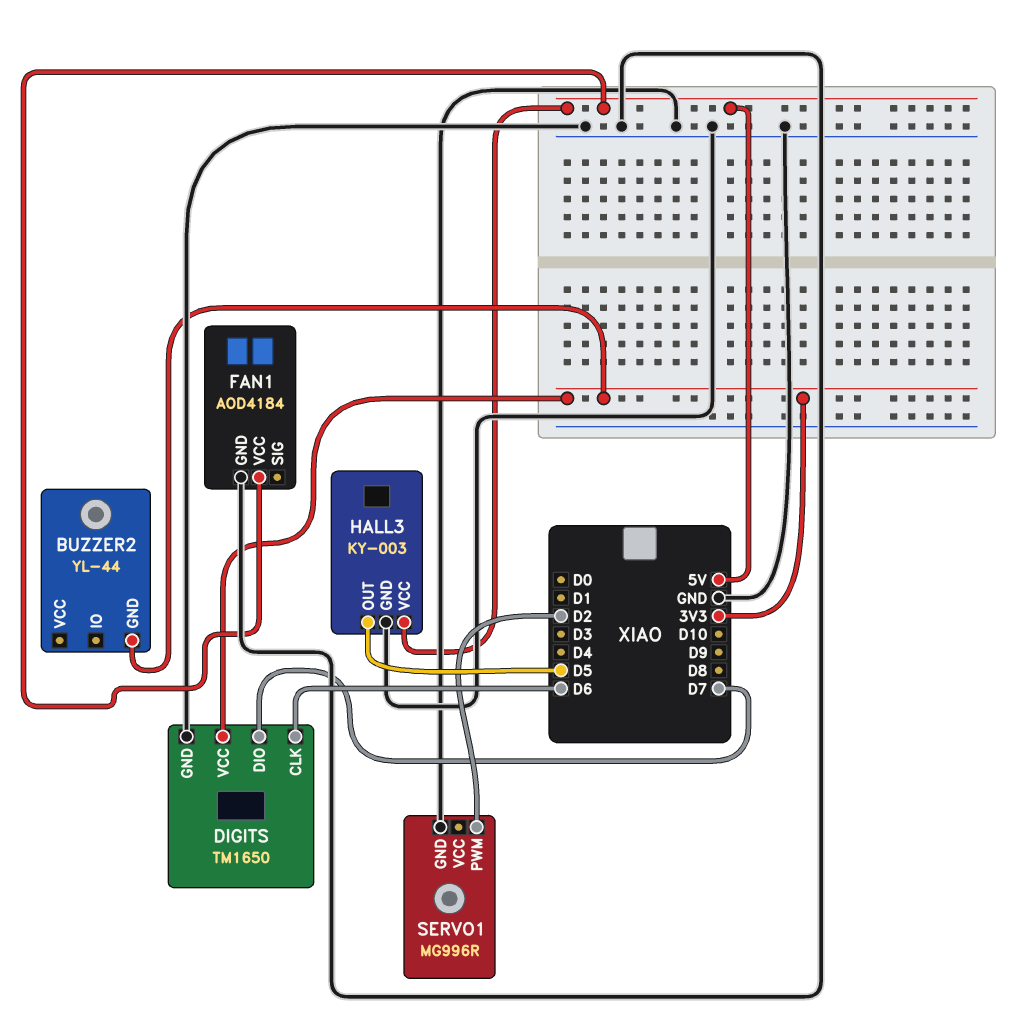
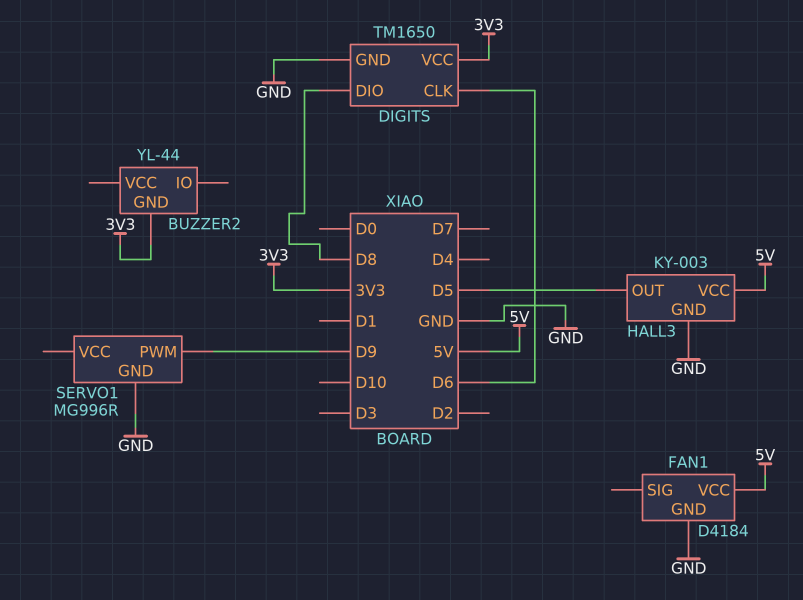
DIGITS pin DIO: D7 -> D8
FAN1: AOD4184 -> D4184
SERVO1 pin PWM: D2 -> D9

